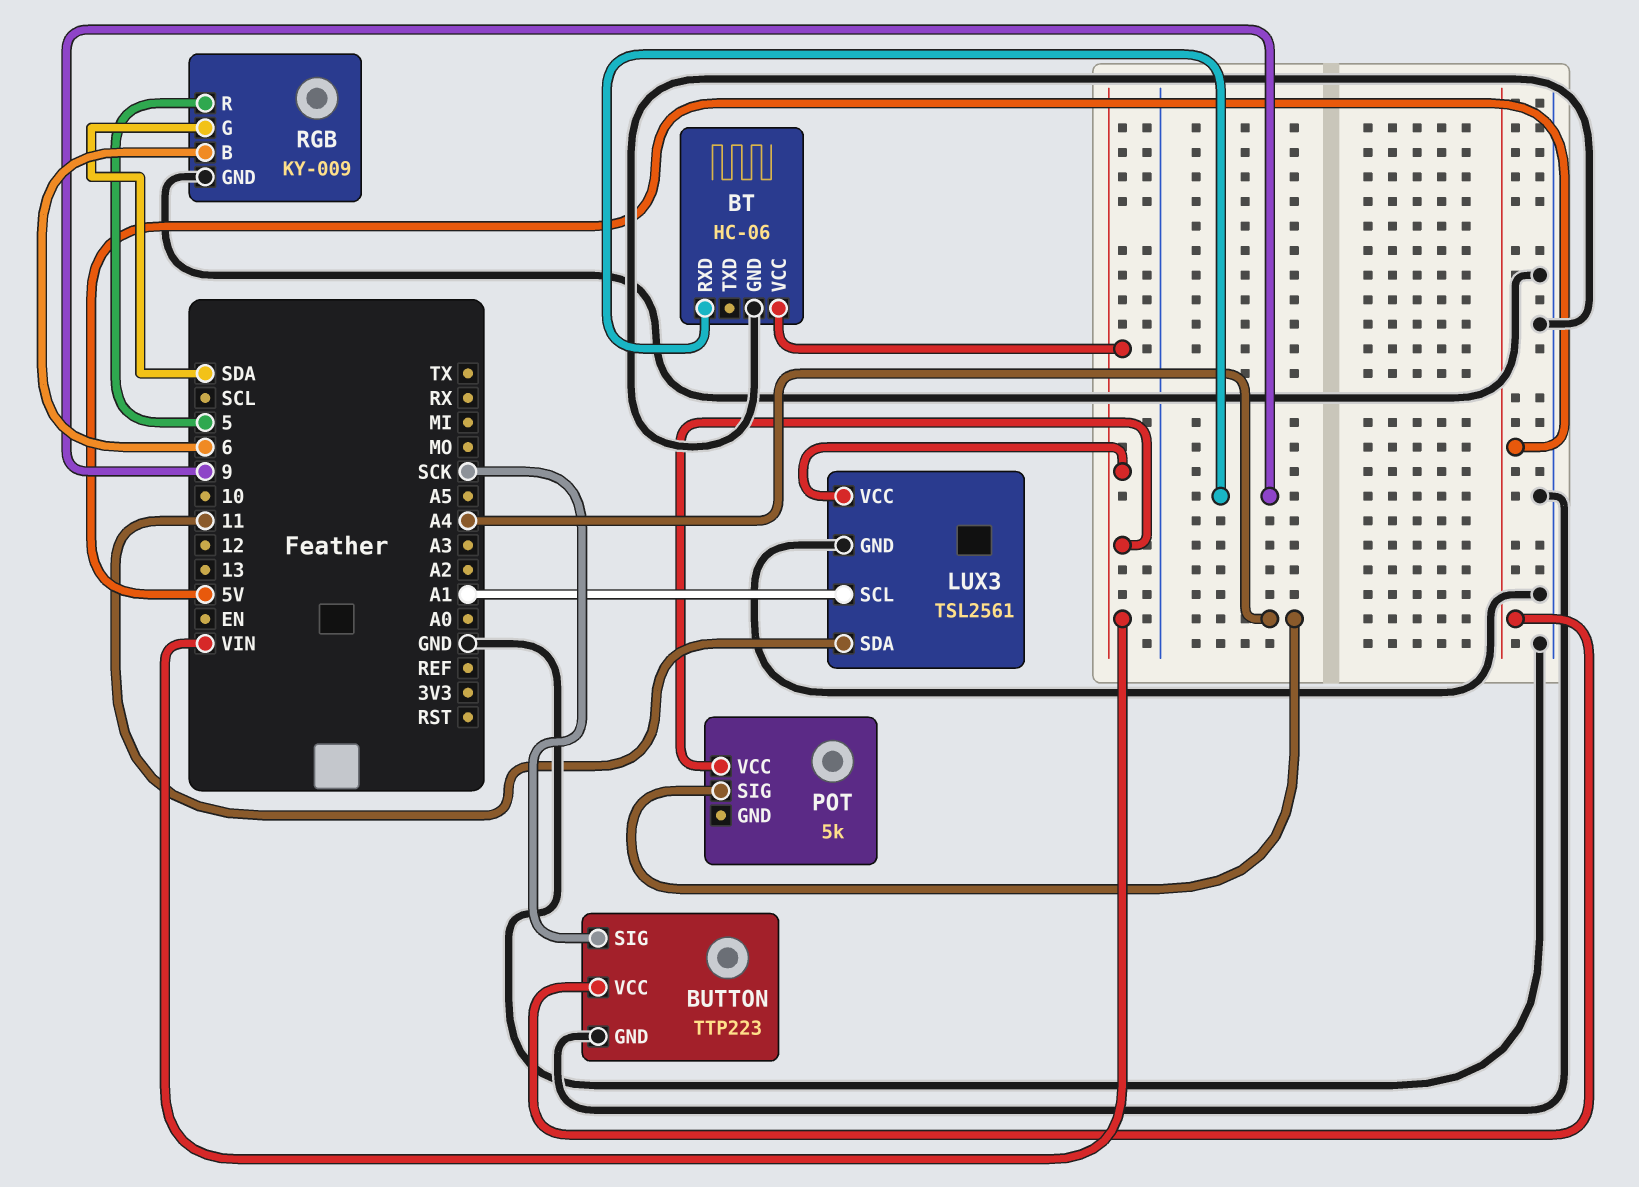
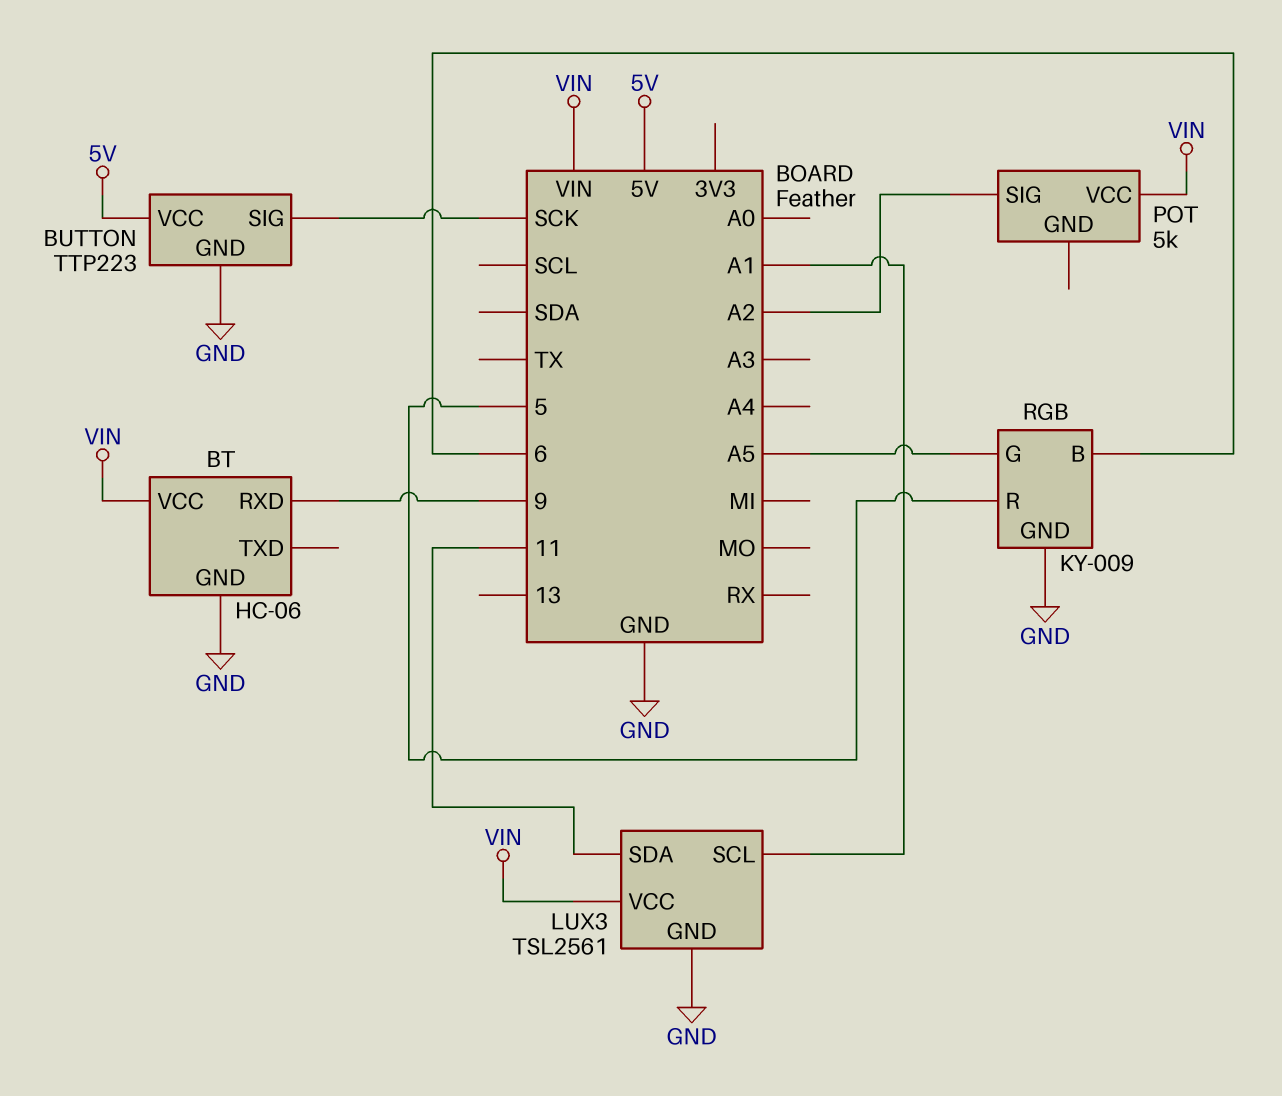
POT pin SIG: A4 -> A2
RGB pin G: SDA -> A5

